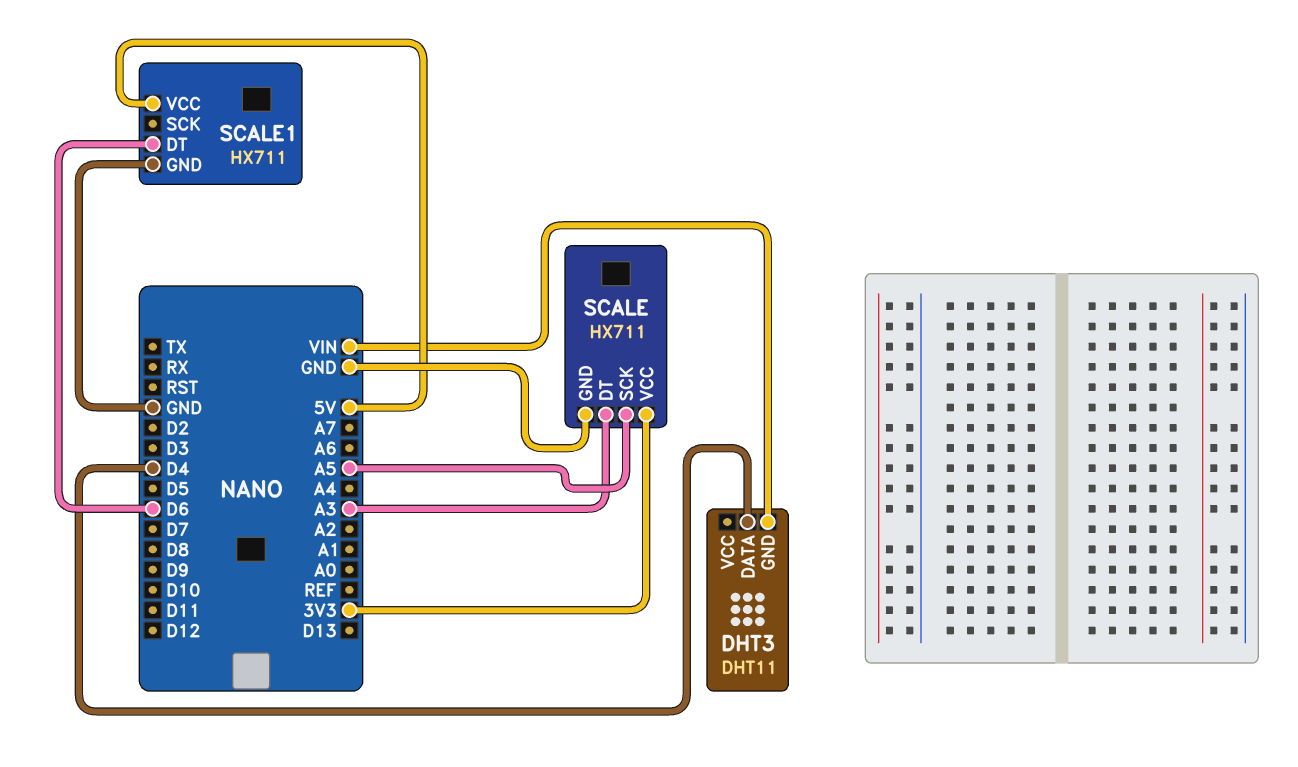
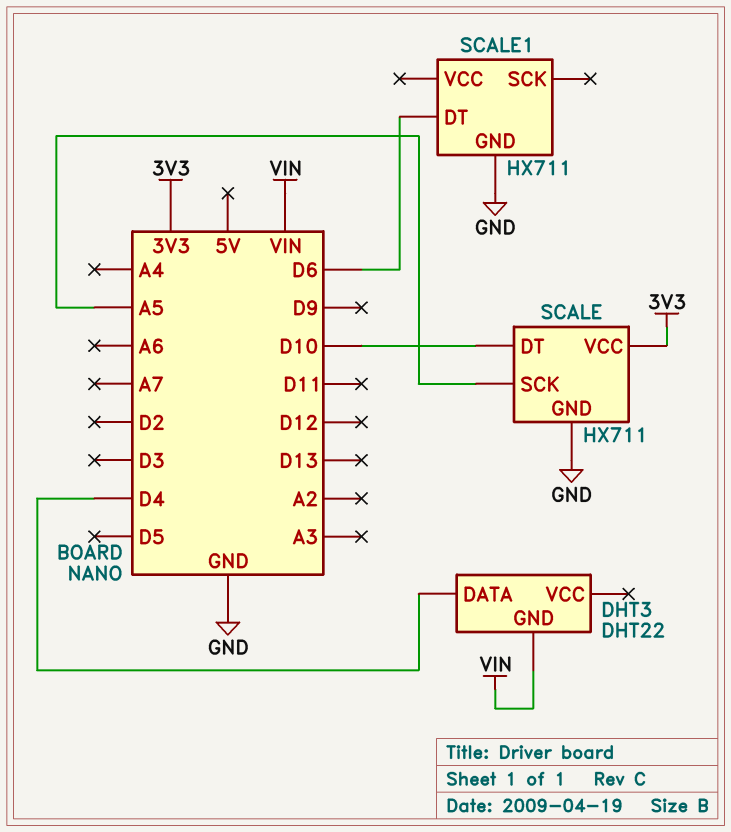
DHT3: DHT11 -> DHT22
SCALE pin DT: A3 -> D10
SCALE1 pin VCC: 5V -> none

